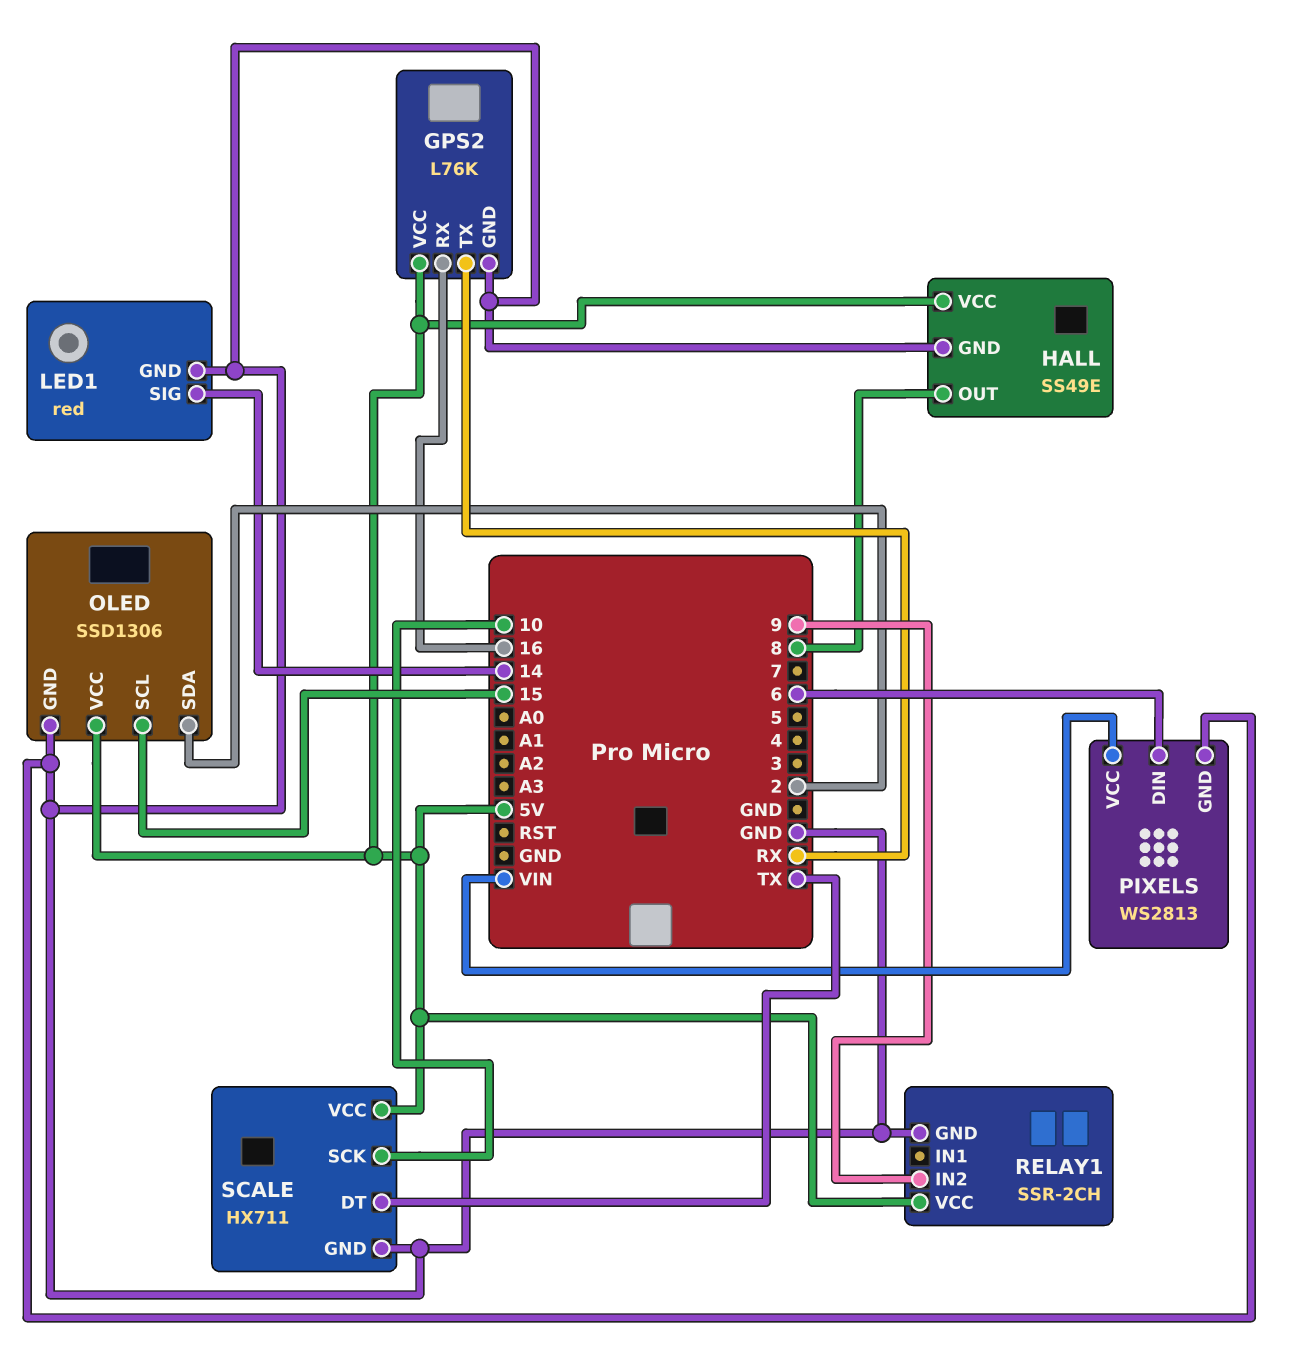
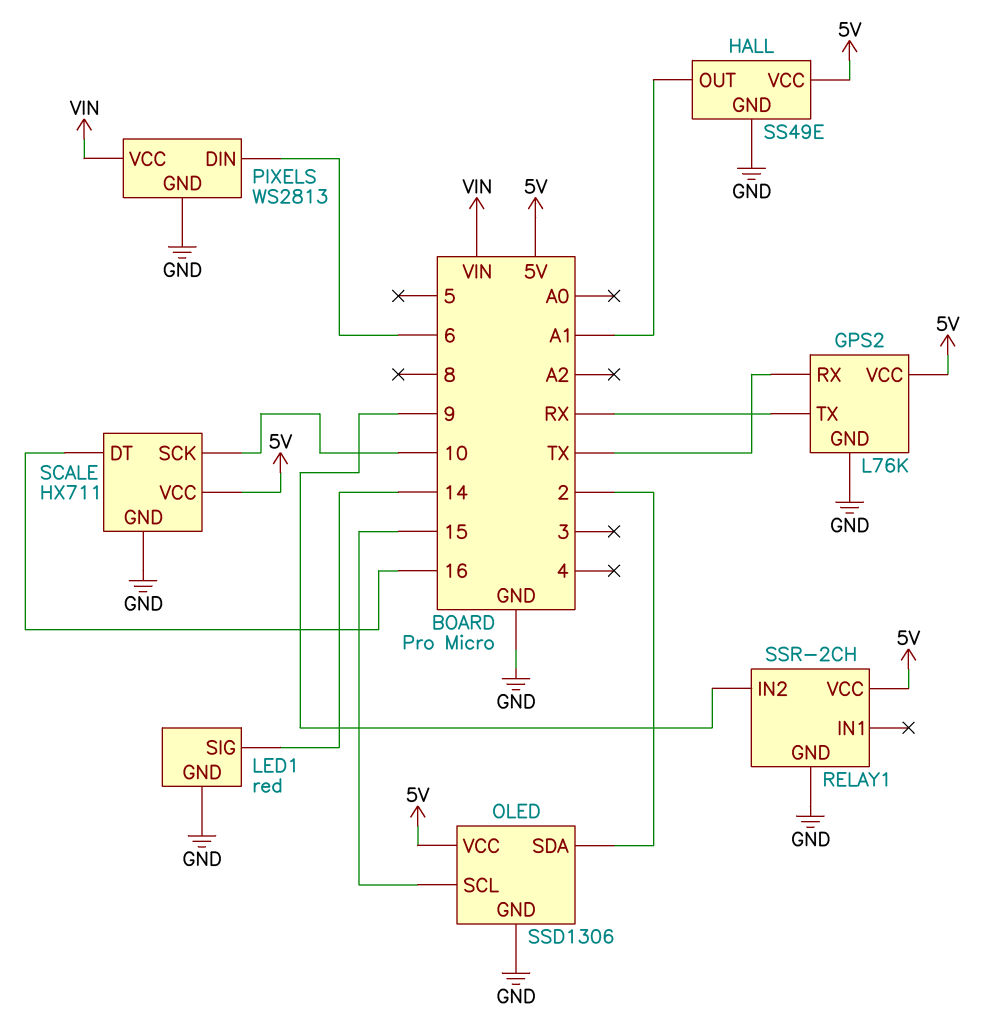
GPS2 pin RX: 16 -> TX
HALL pin OUT: 8 -> A1
SCALE pin DT: TX -> 16

